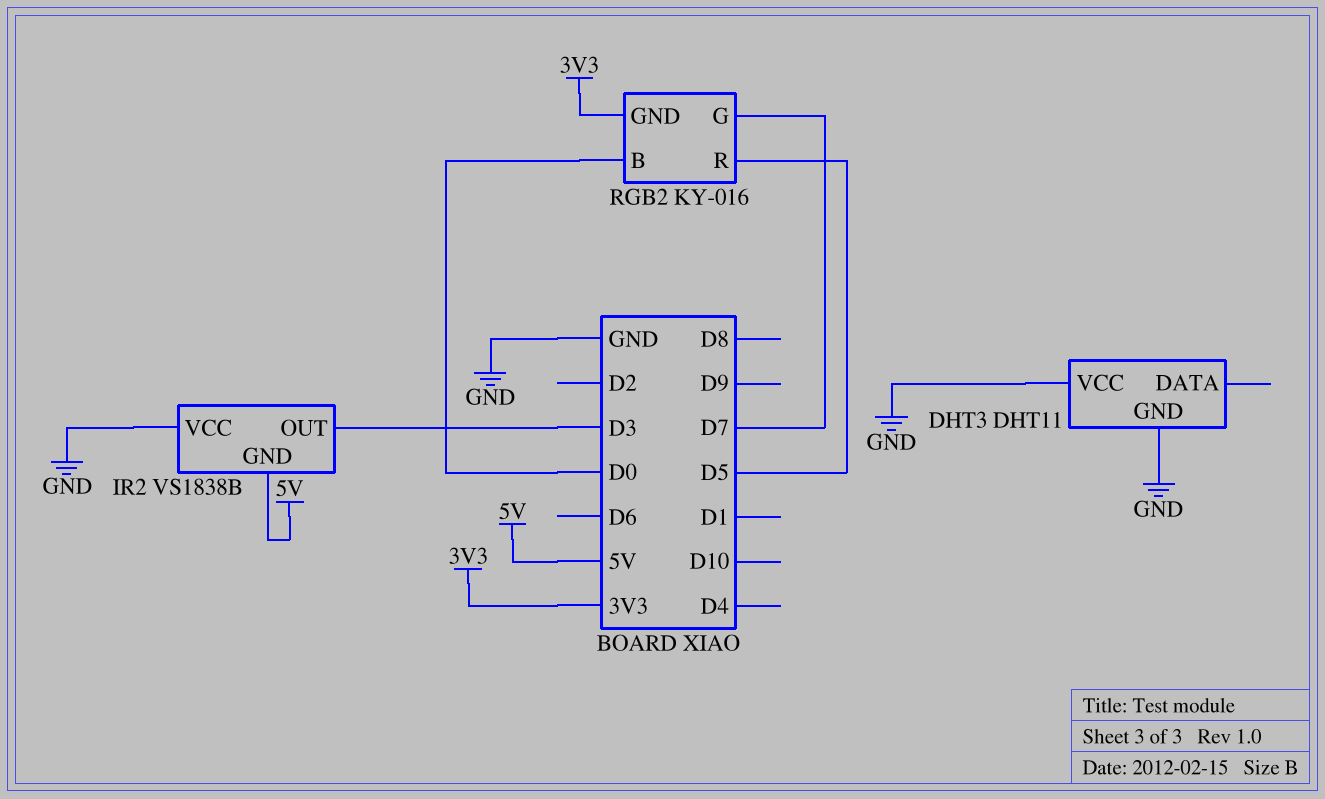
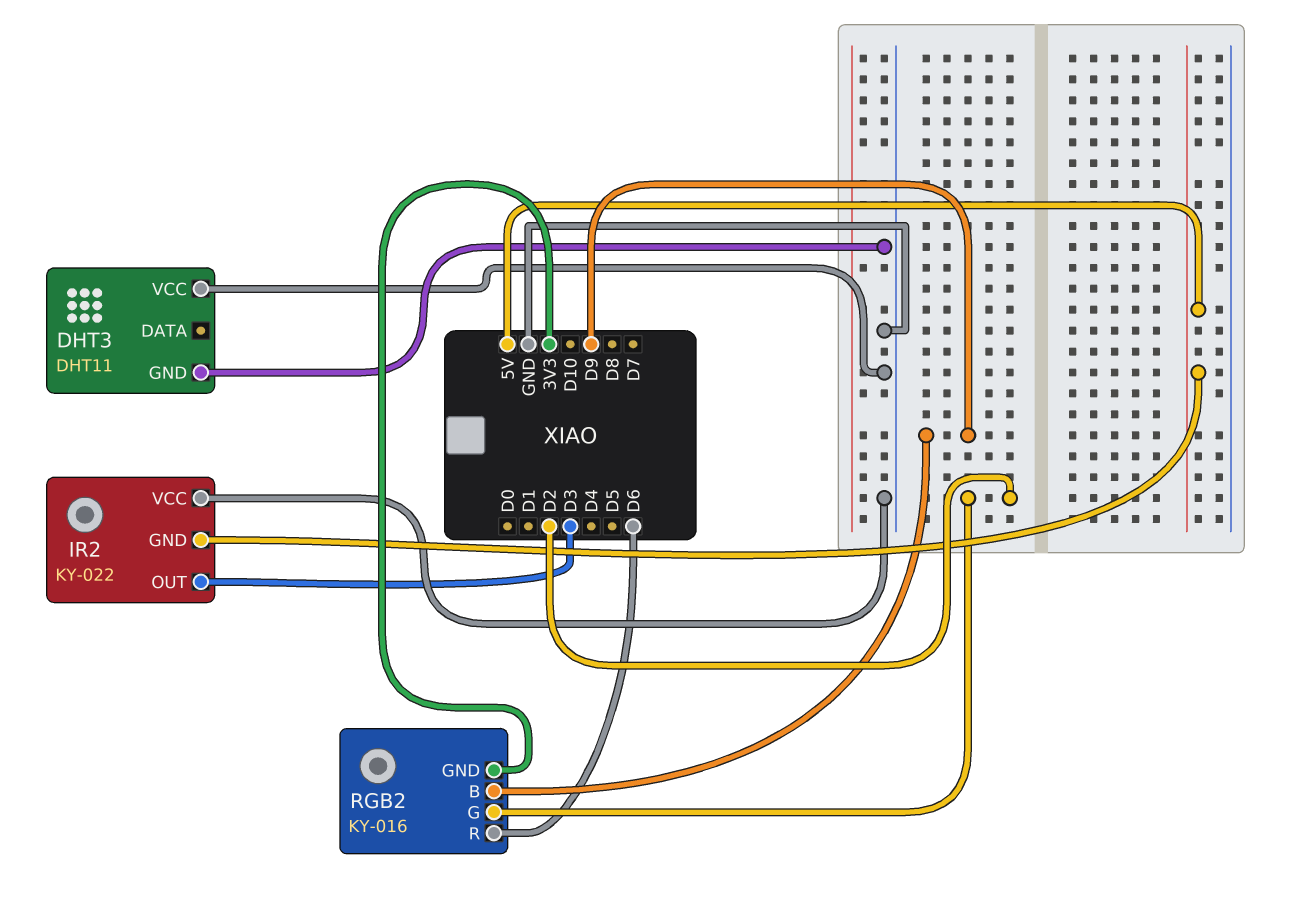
IR2: VS1838B -> KY-022
RGB2 pin B: D0 -> D9
RGB2 pin G: D7 -> D2
RGB2 pin R: D5 -> D6

